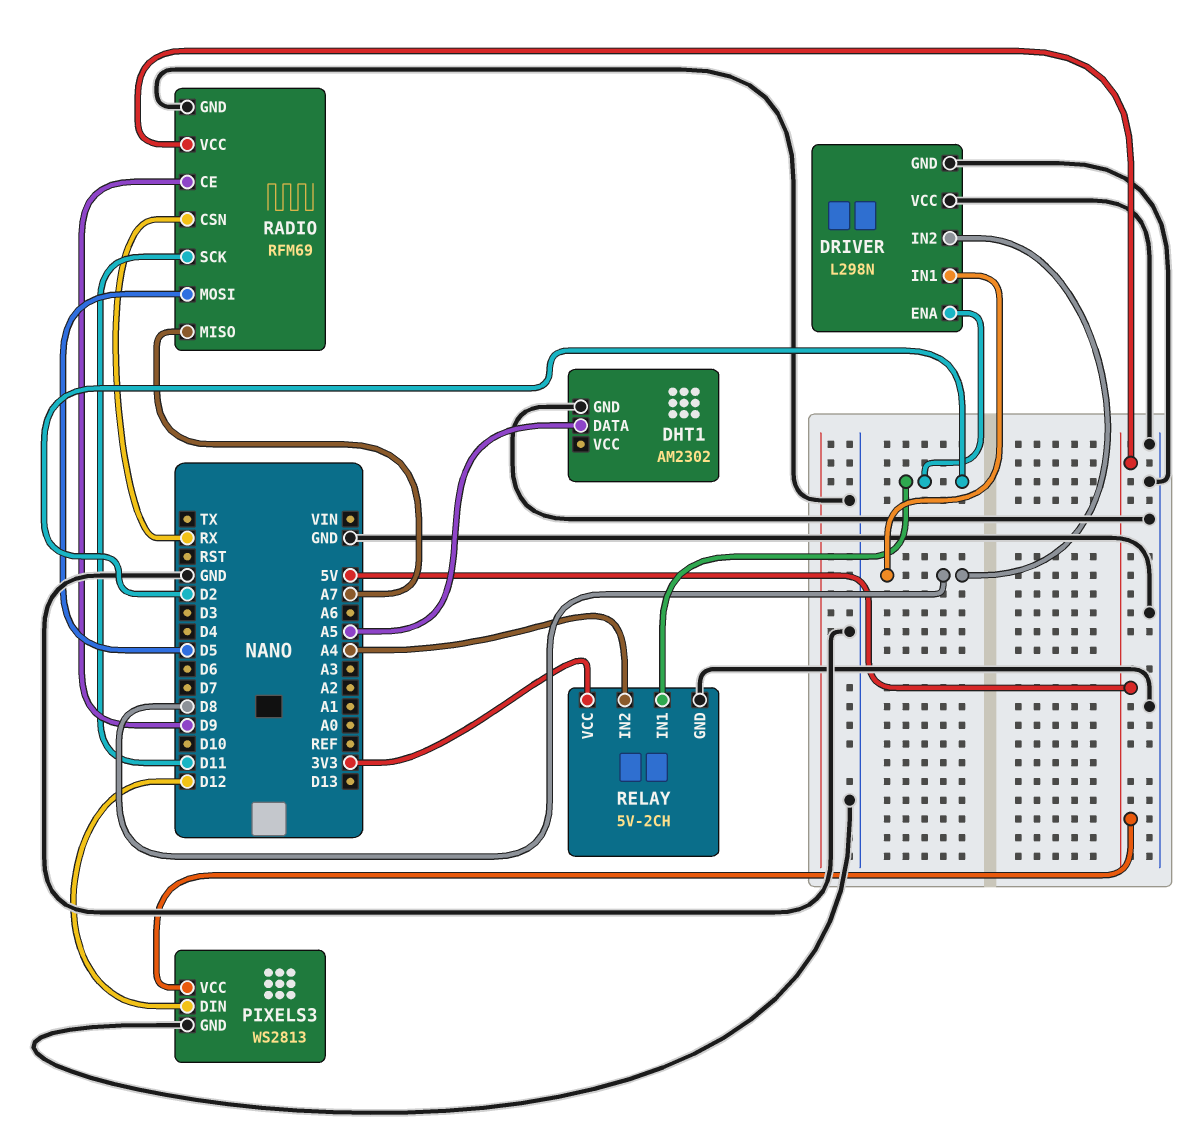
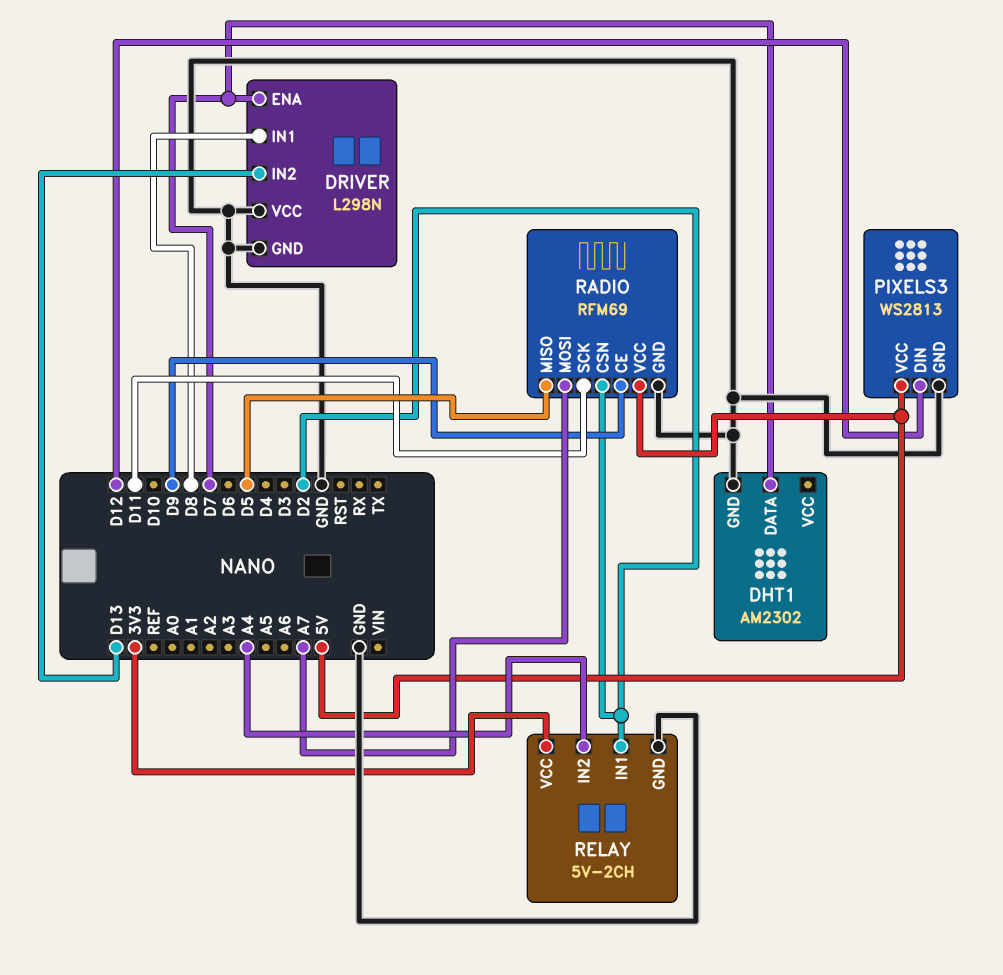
DHT1 pin DATA: A5 -> D7
DRIVER pin ENA: D2 -> D7
DRIVER pin IN2: D8 -> D13
RADIO pin CSN: RX -> D2
RADIO pin MISO: A7 -> D5
RADIO pin MOSI: D5 -> A7

